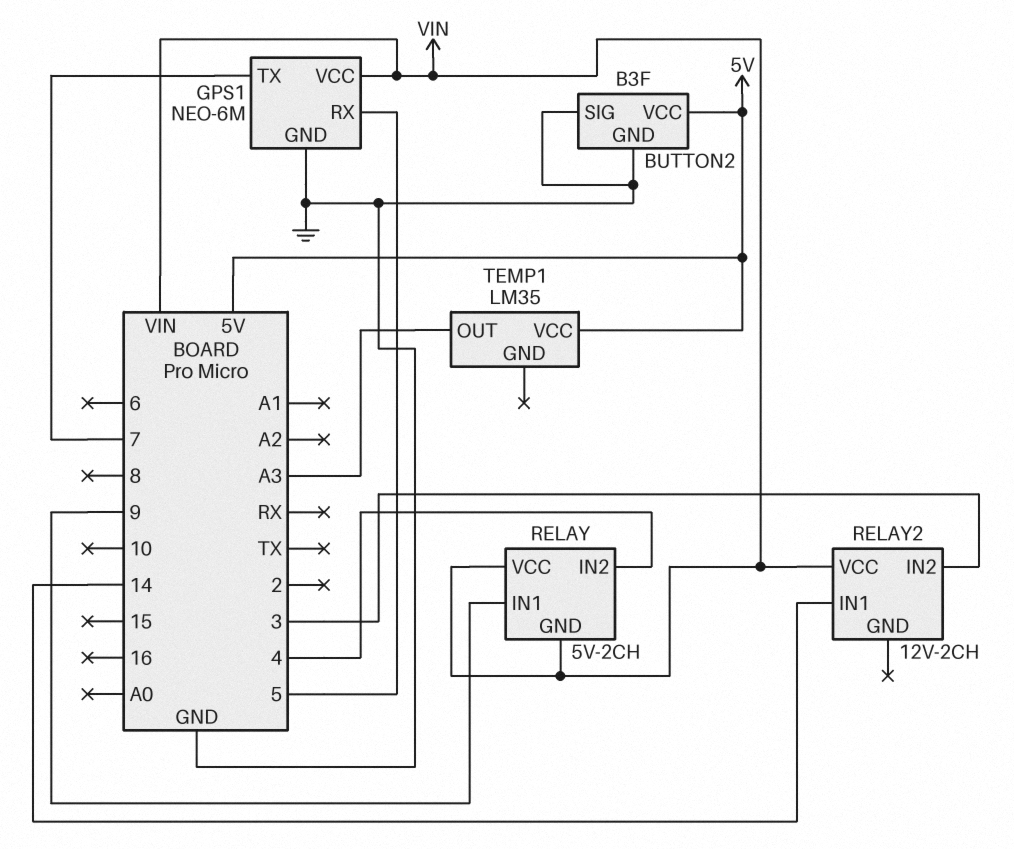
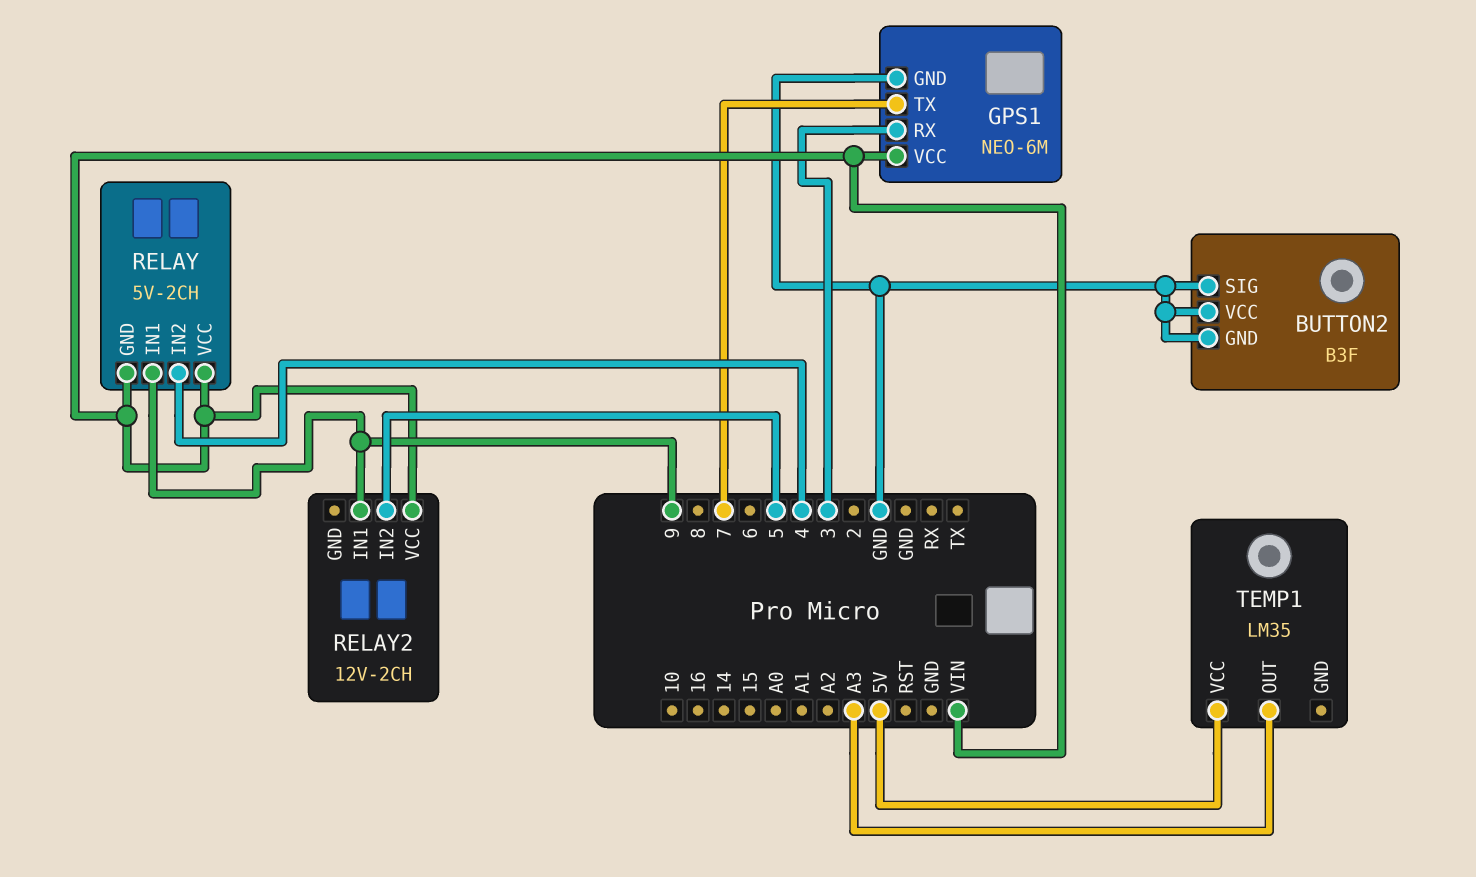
BUTTON2 pin VCC: 5V -> GND
GPS1 pin RX: 5 -> 3
RELAY2 pin IN1: 14 -> 9
RELAY2 pin IN2: 3 -> 5

